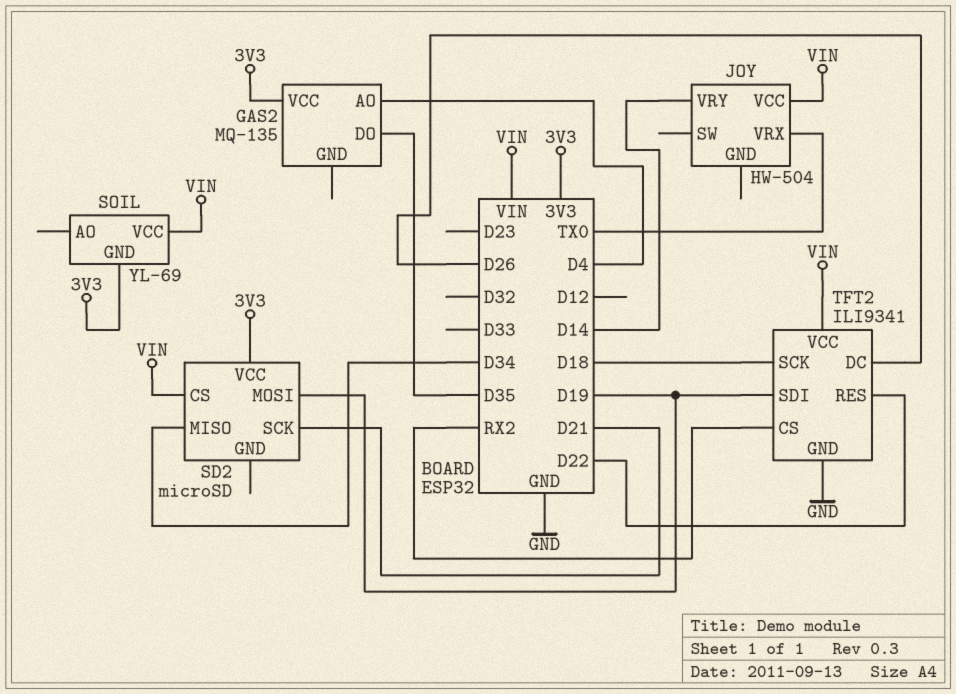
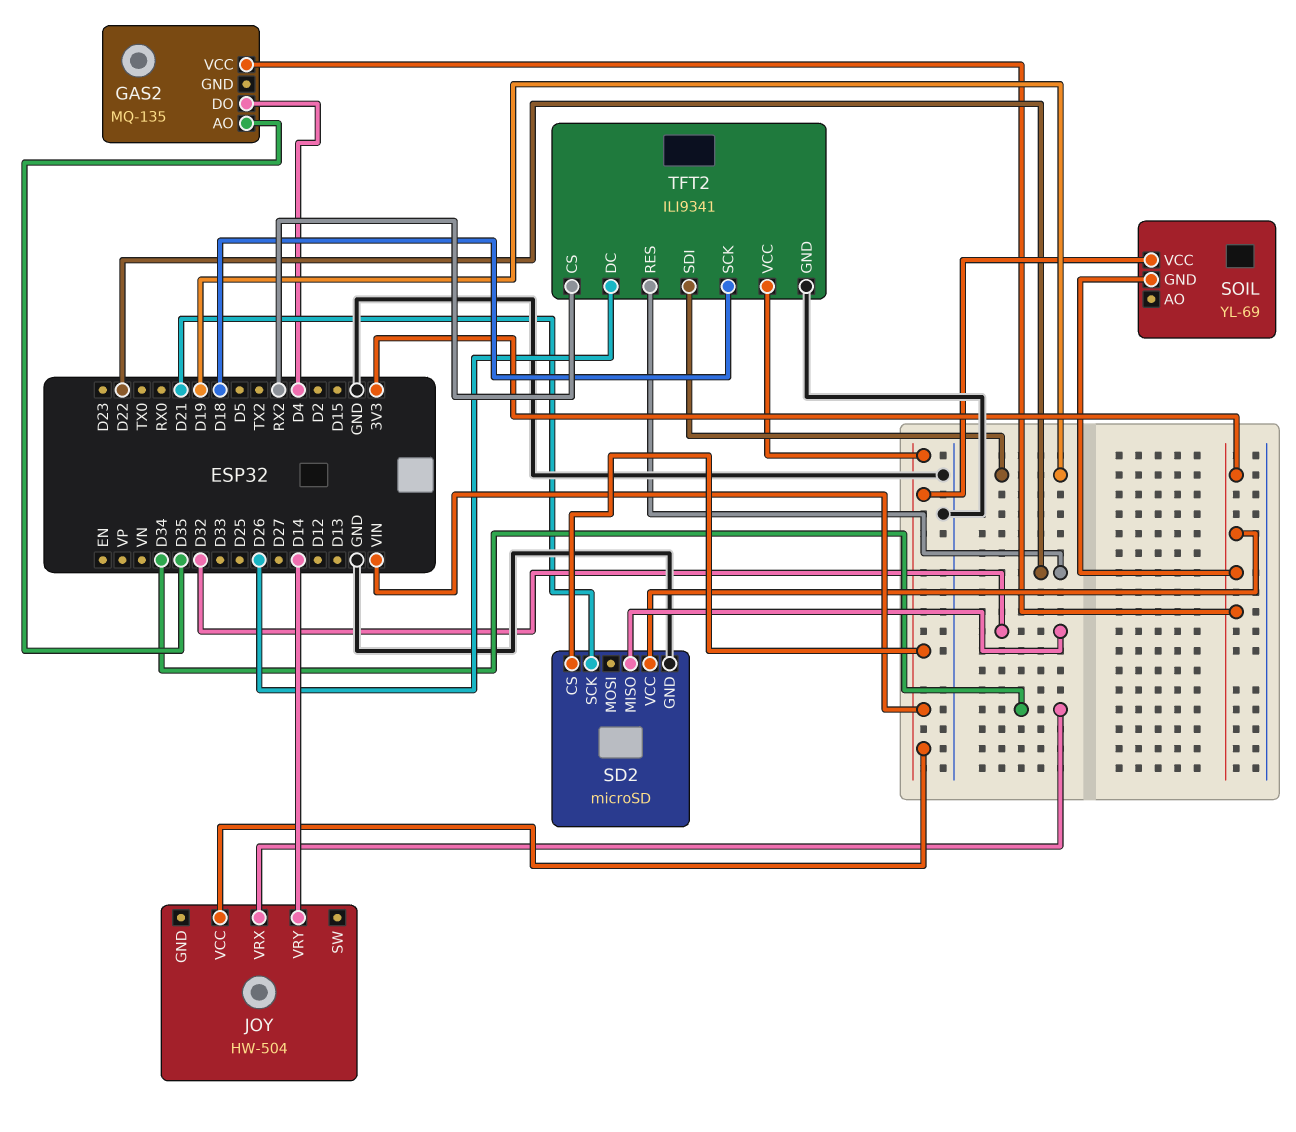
GAS2 pin AO: D4 -> D35
GAS2 pin DO: D35 -> D4
JOY pin VRX: TX0 -> D34
SD2 pin GND: none -> GND
SD2 pin MISO: D34 -> D32
SD2 pin MOSI: D19 -> none

